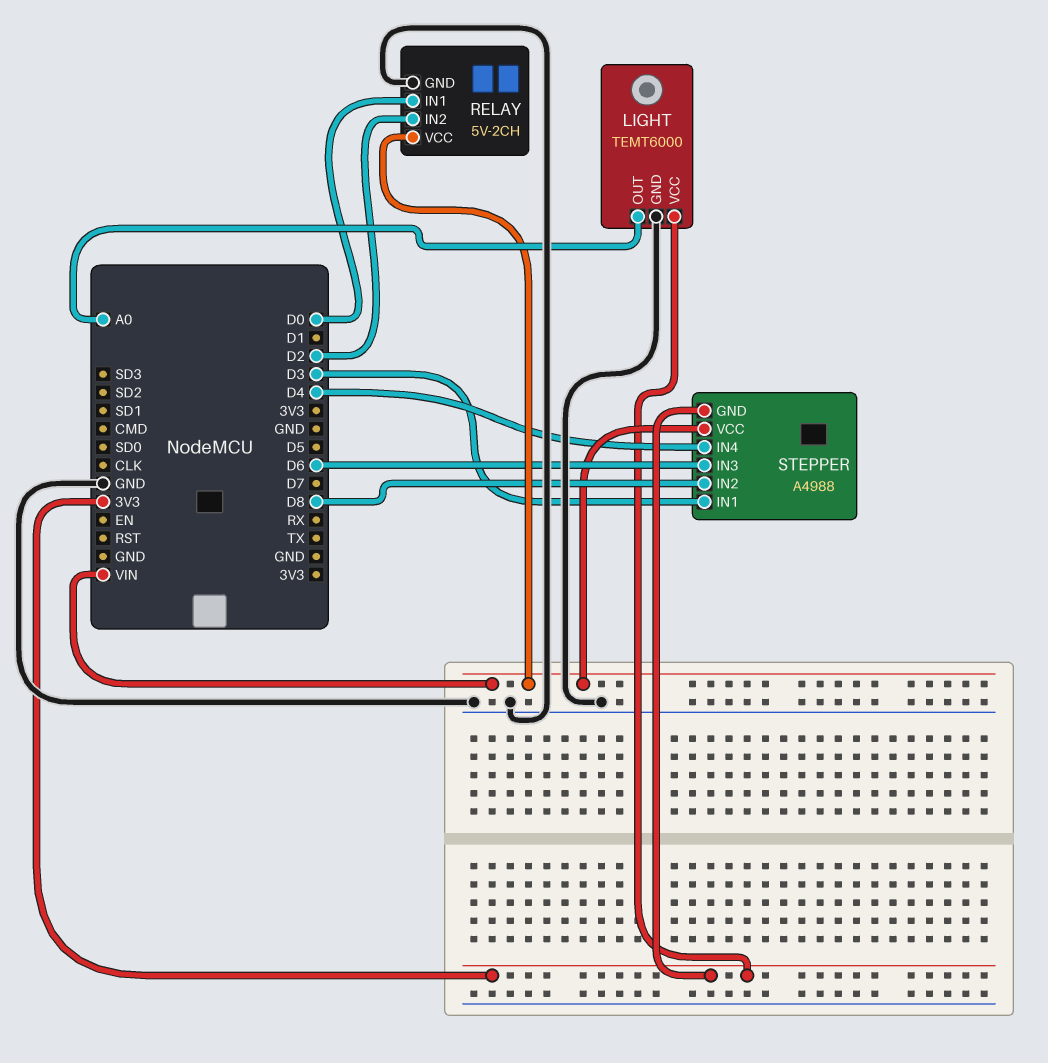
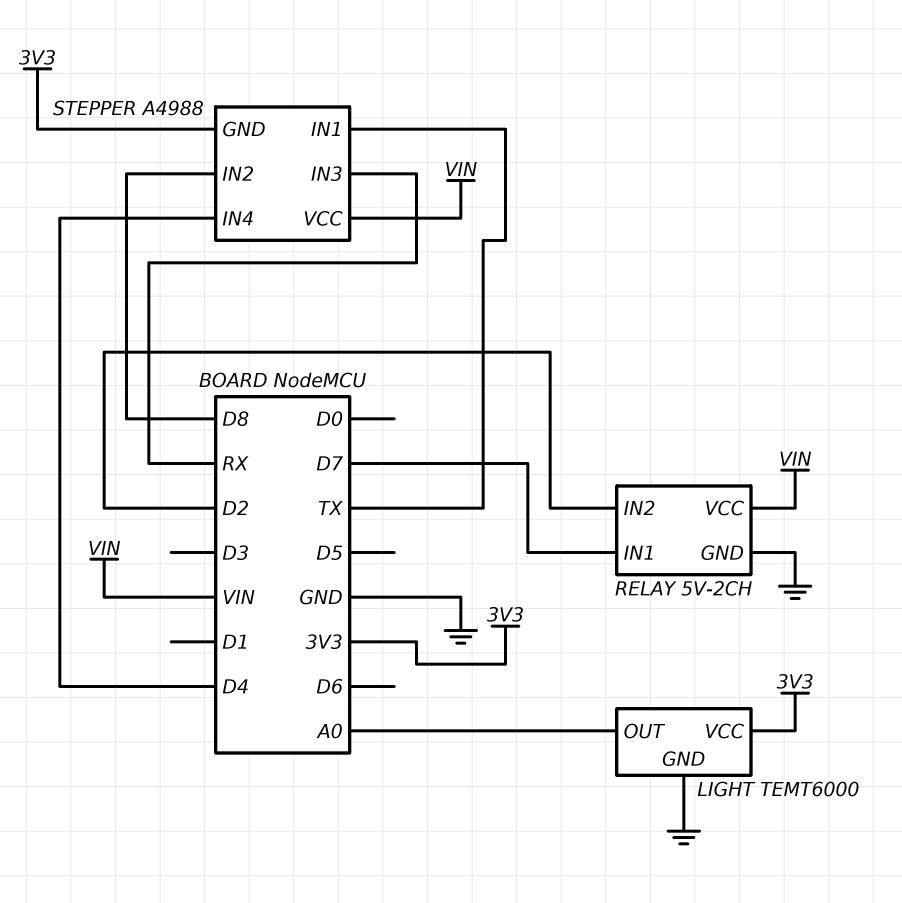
RELAY pin IN1: D0 -> D7
STEPPER pin IN1: D3 -> TX
STEPPER pin IN3: D6 -> RX

